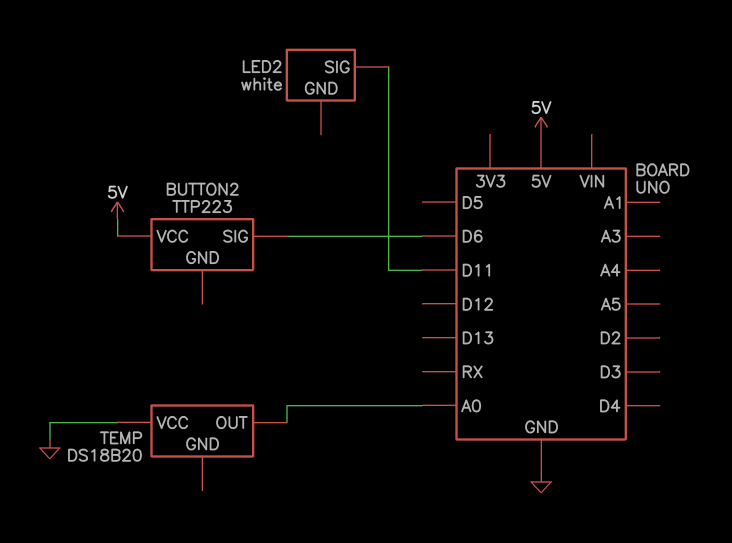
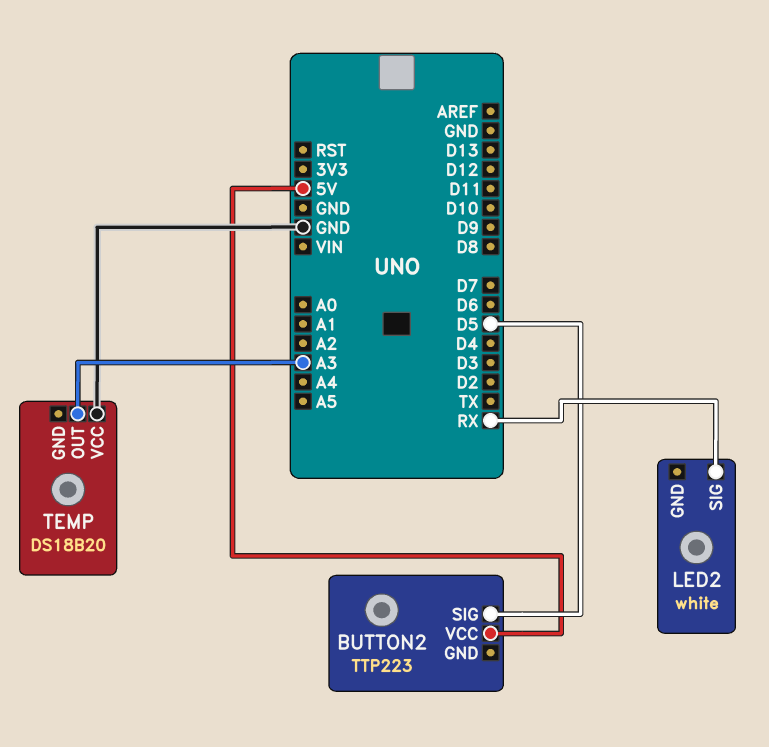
BUTTON2 pin SIG: D6 -> D5
LED2 pin SIG: D11 -> RX
TEMP pin OUT: A0 -> A3

